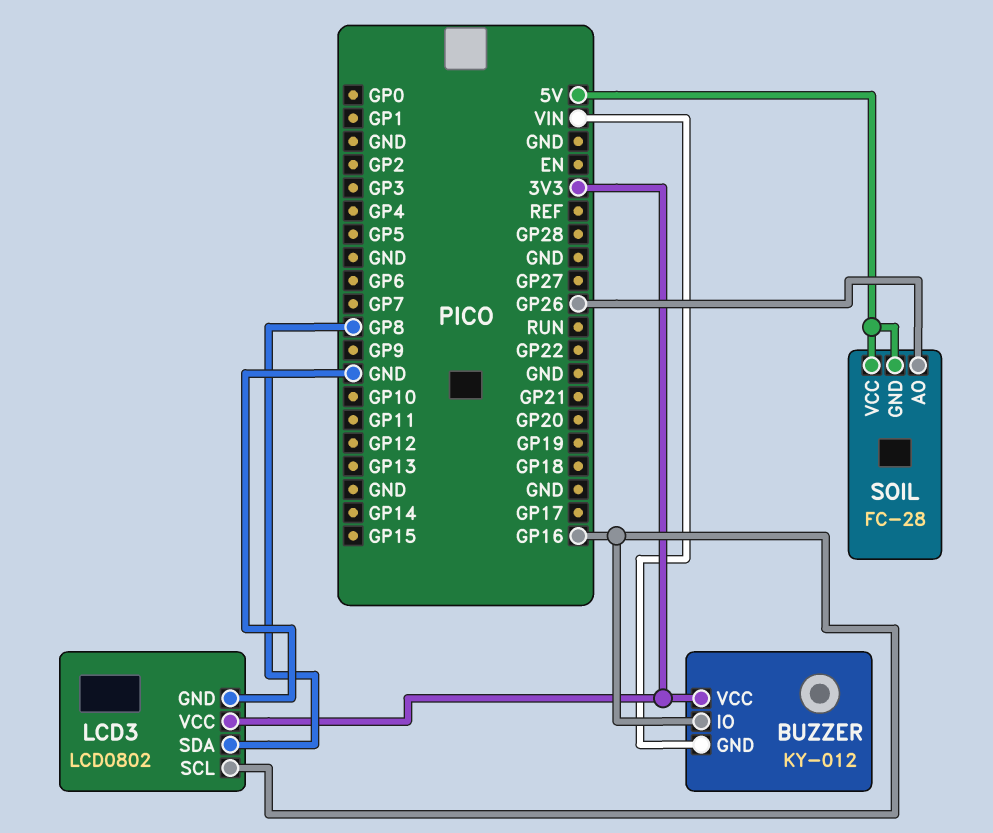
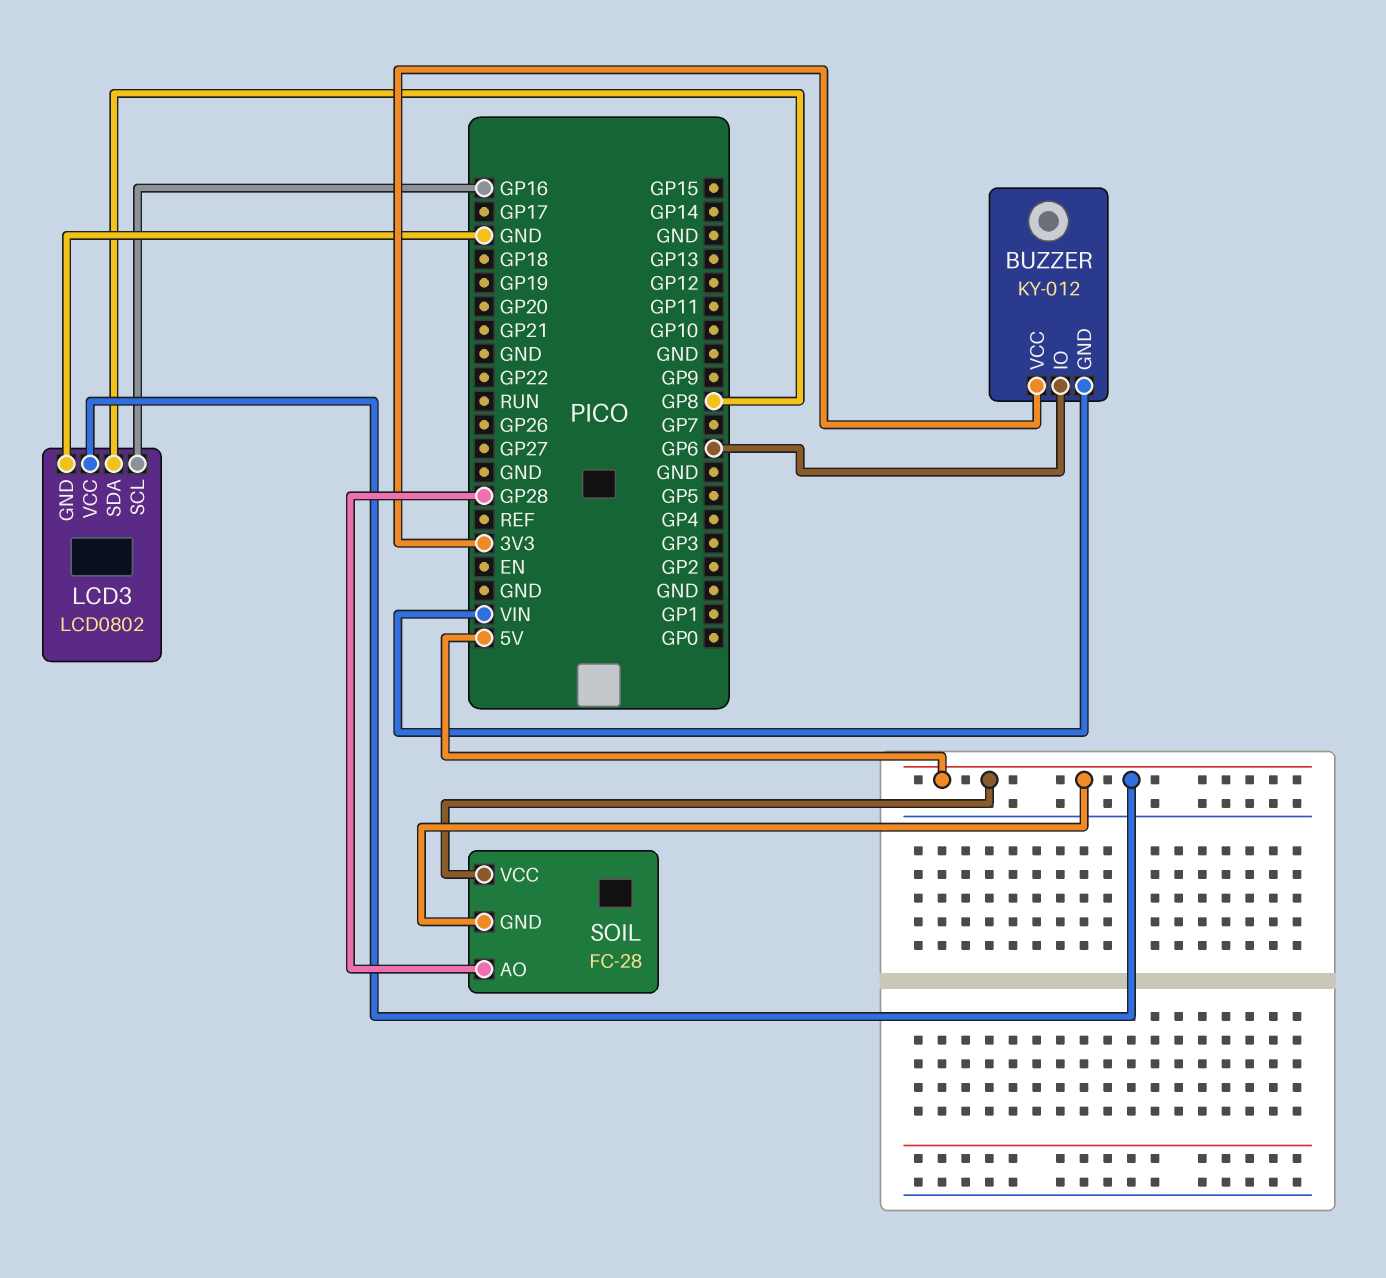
BUZZER pin IO: GP16 -> GP6
LCD3 pin VCC: 3V3 -> 5V
SOIL pin AO: GP26 -> GP28

